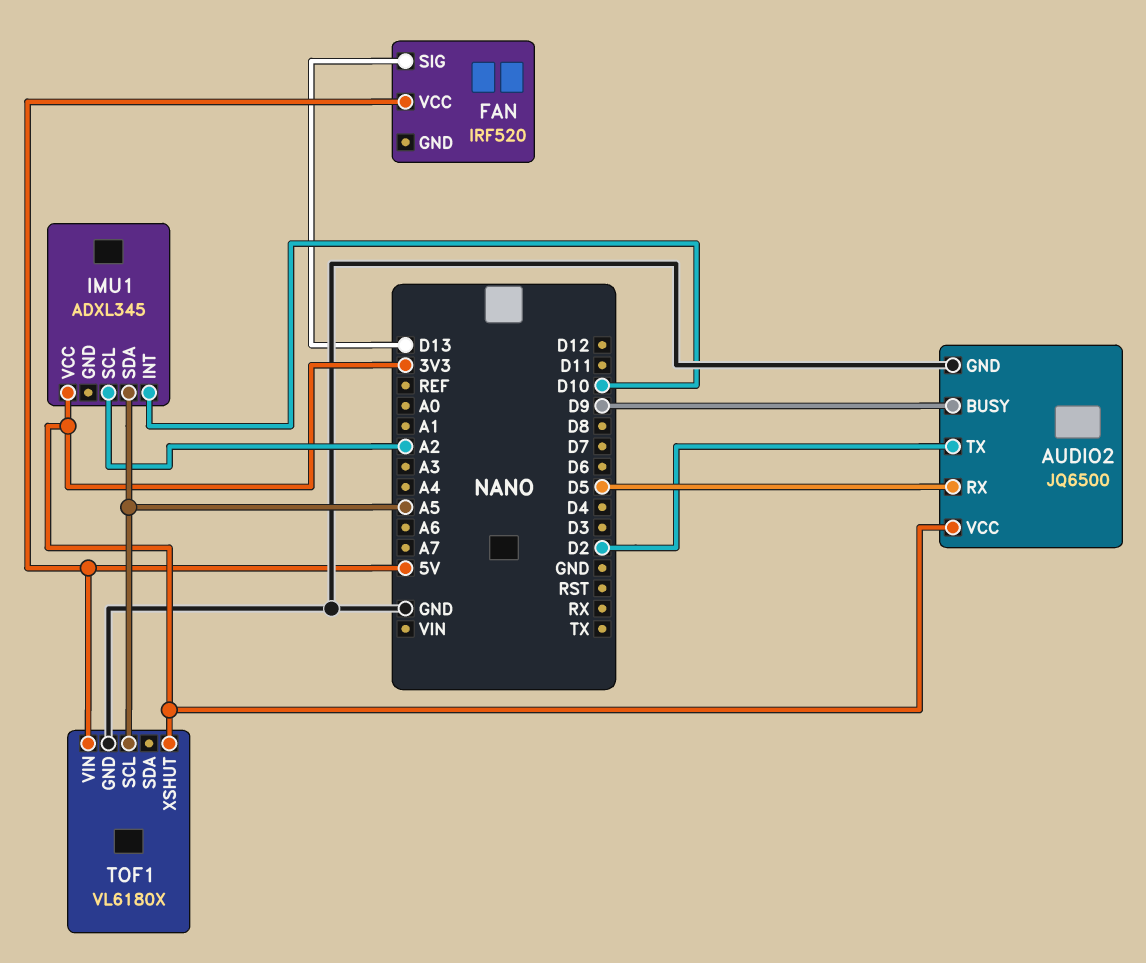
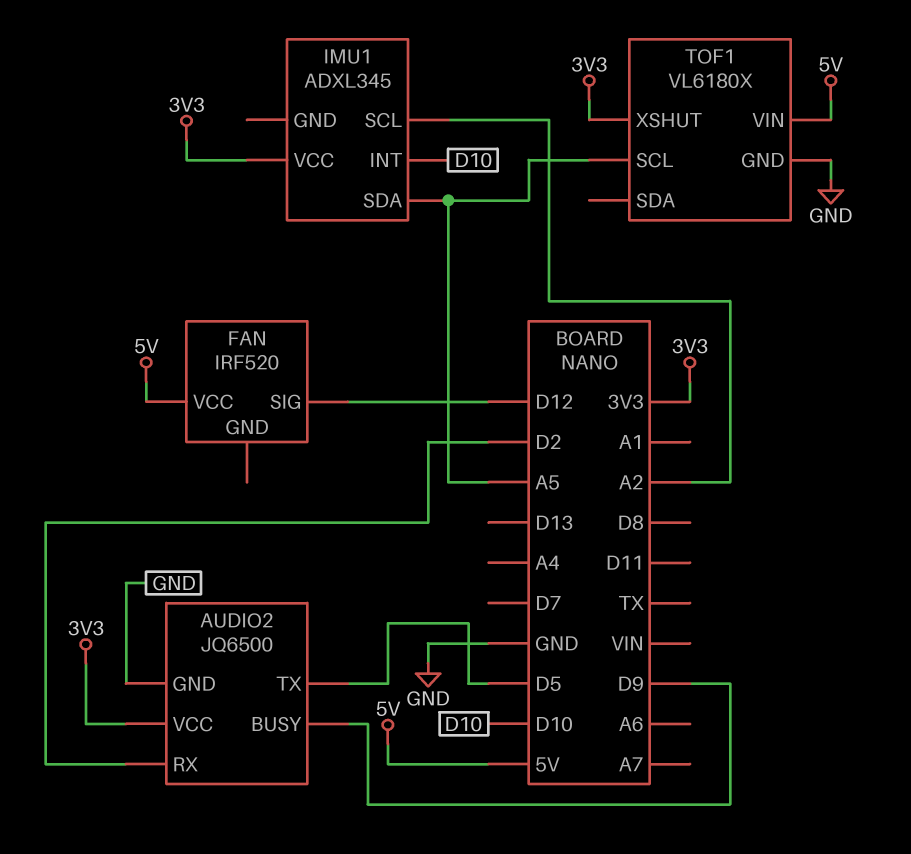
AUDIO2 pin RX: D5 -> D2
AUDIO2 pin TX: D2 -> D5
FAN pin SIG: D13 -> D12

